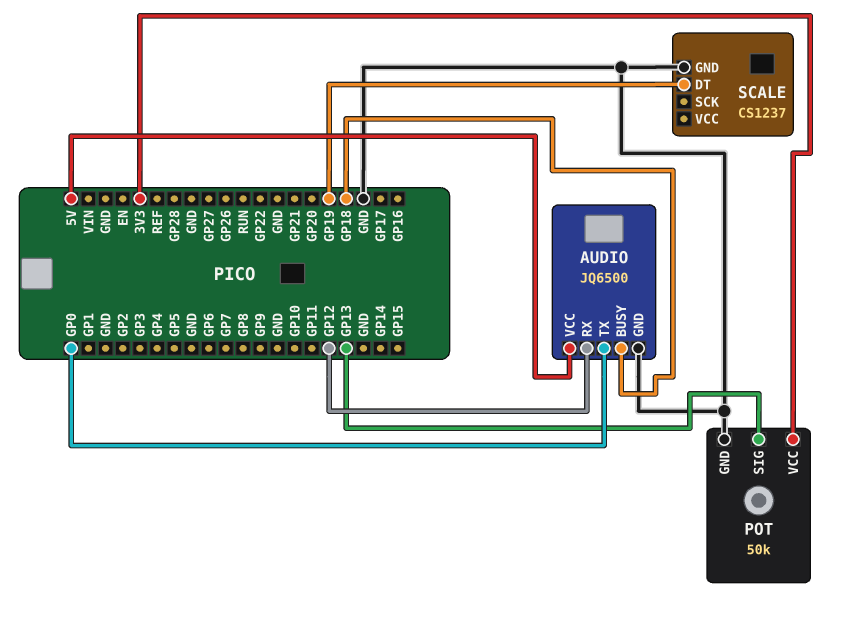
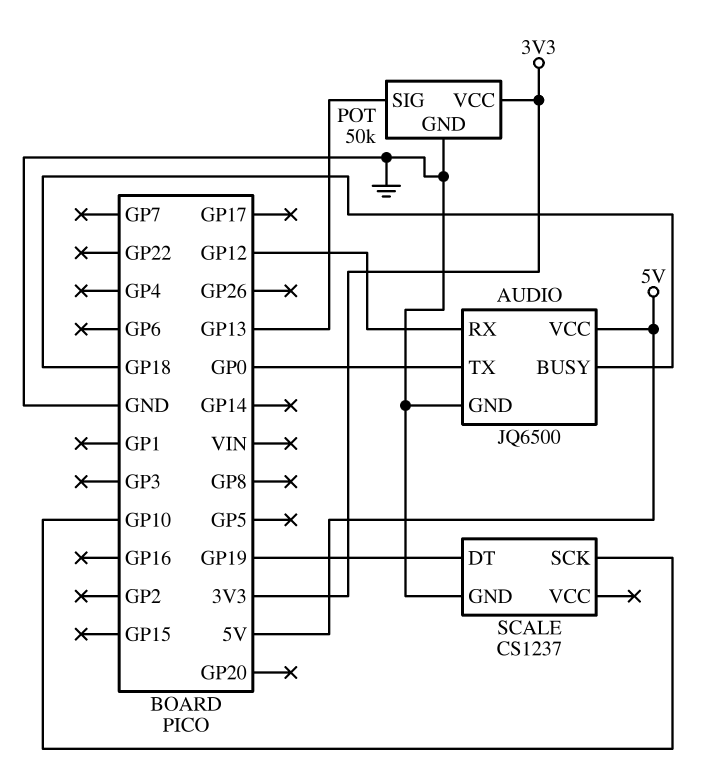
SCALE pin SCK: none -> GP10

